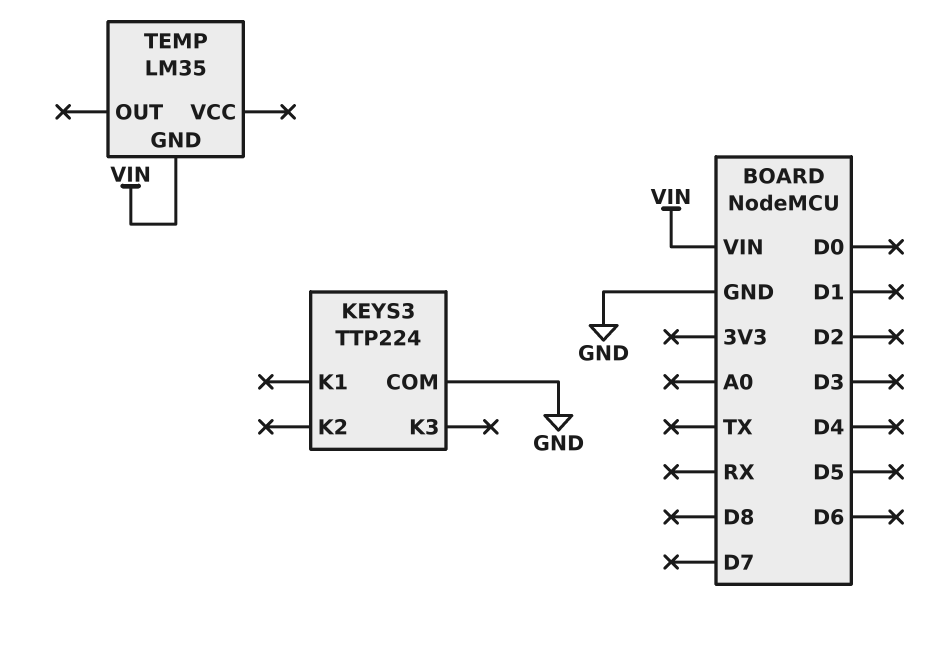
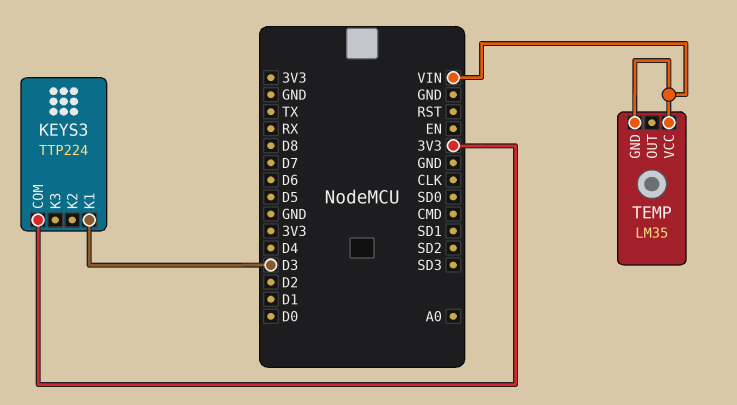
KEYS3 pin COM: GND -> 3V3
KEYS3 pin K1: none -> D3
TEMP pin VCC: none -> VIN

